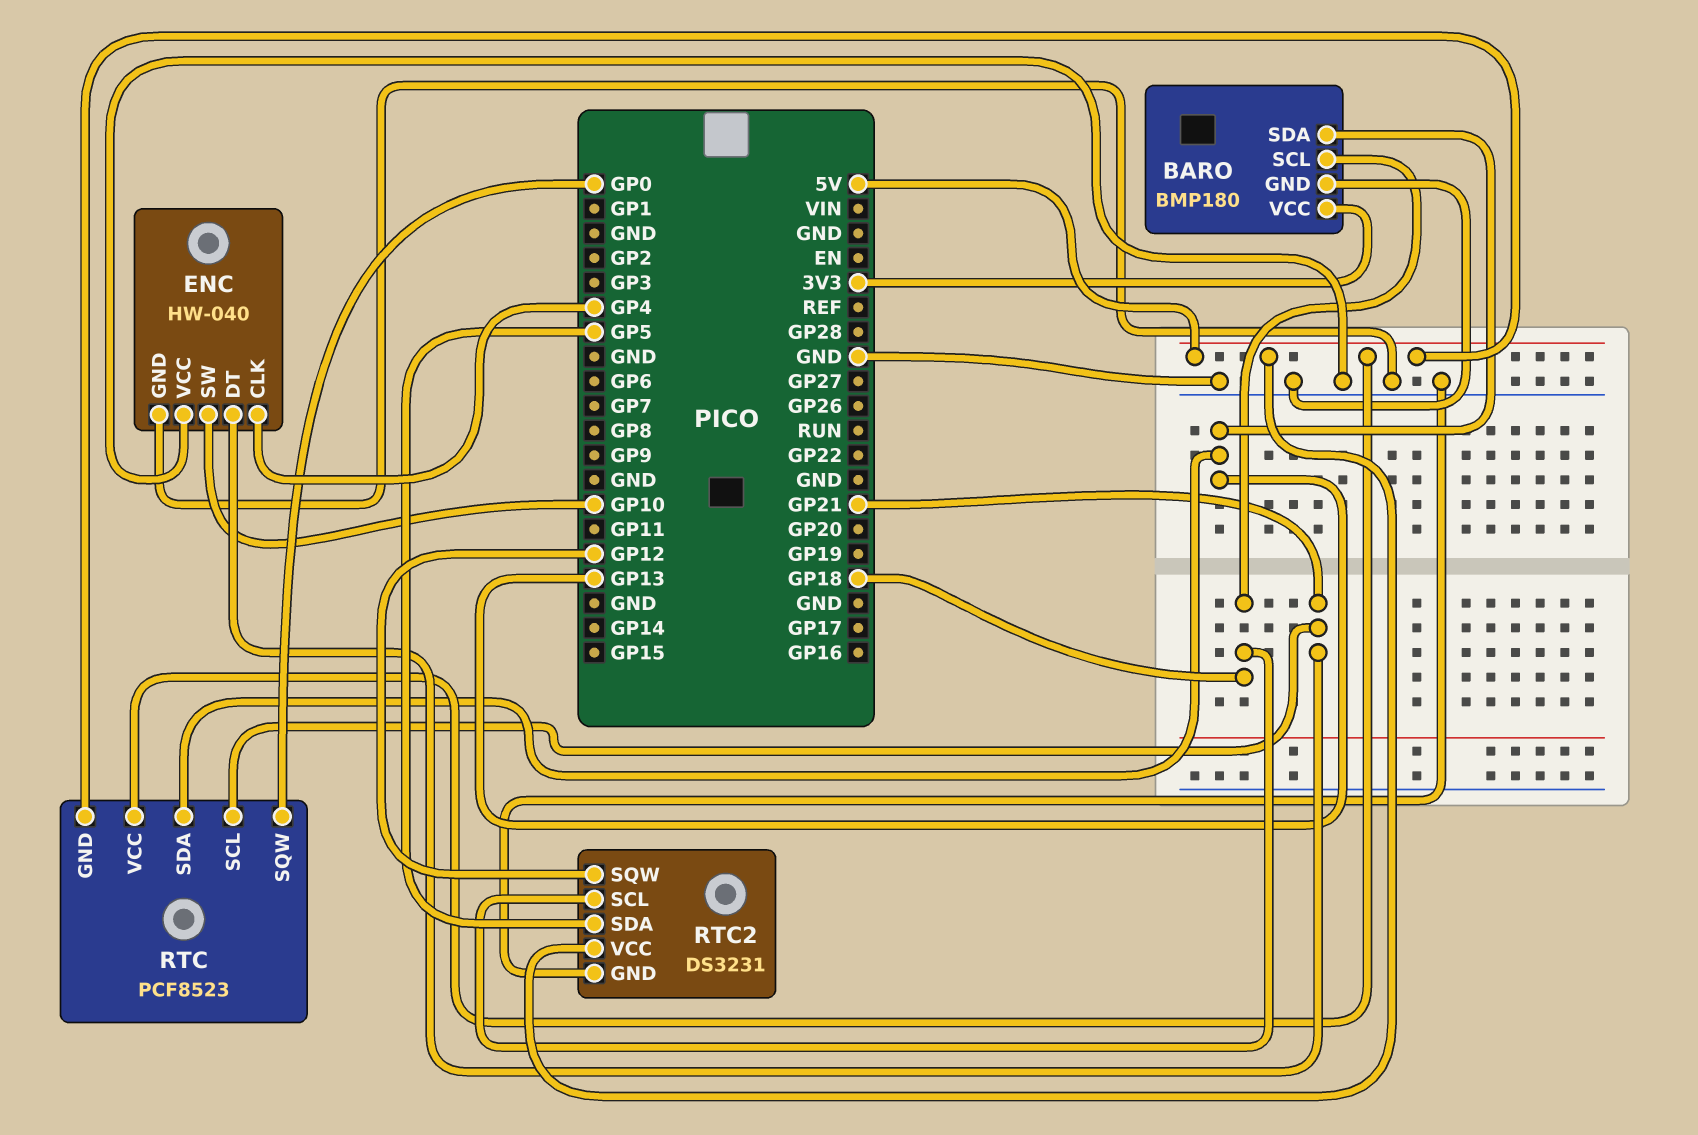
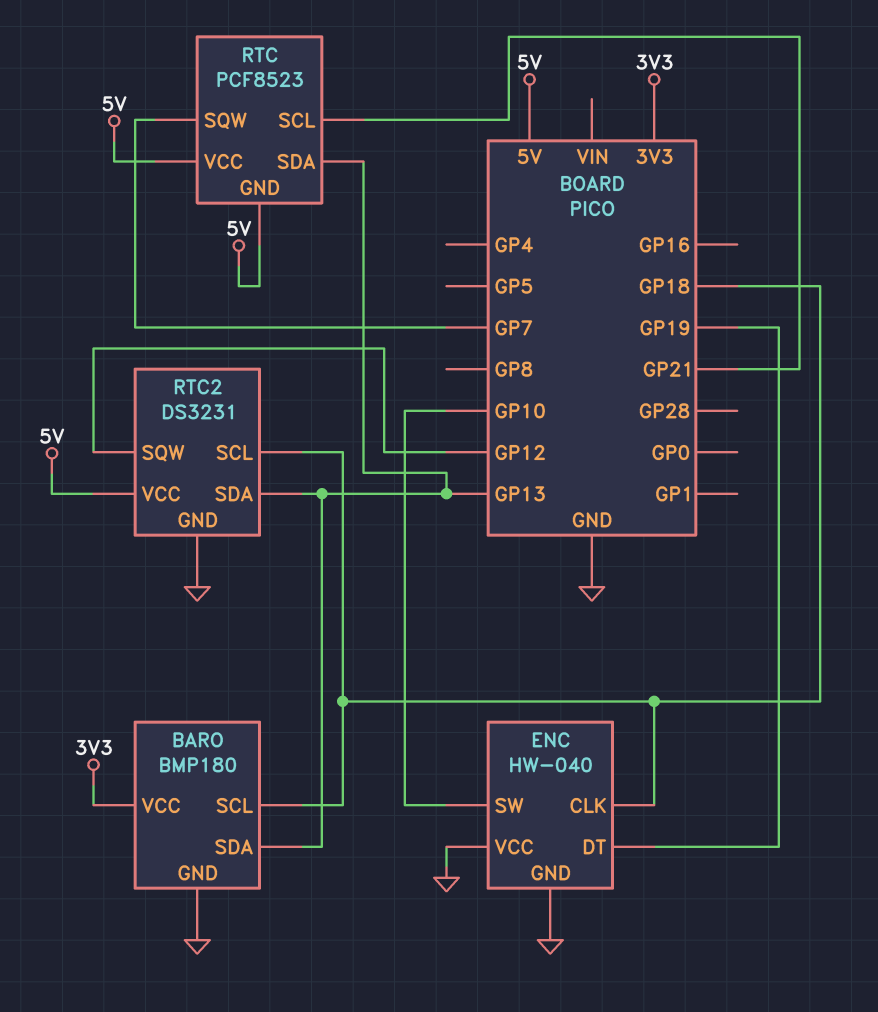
ENC pin CLK: GP4 -> GP18
ENC pin DT: GP21 -> GP19
RTC pin SQW: GP0 -> GP7
RTC2 pin SDA: GP5 -> GP13

